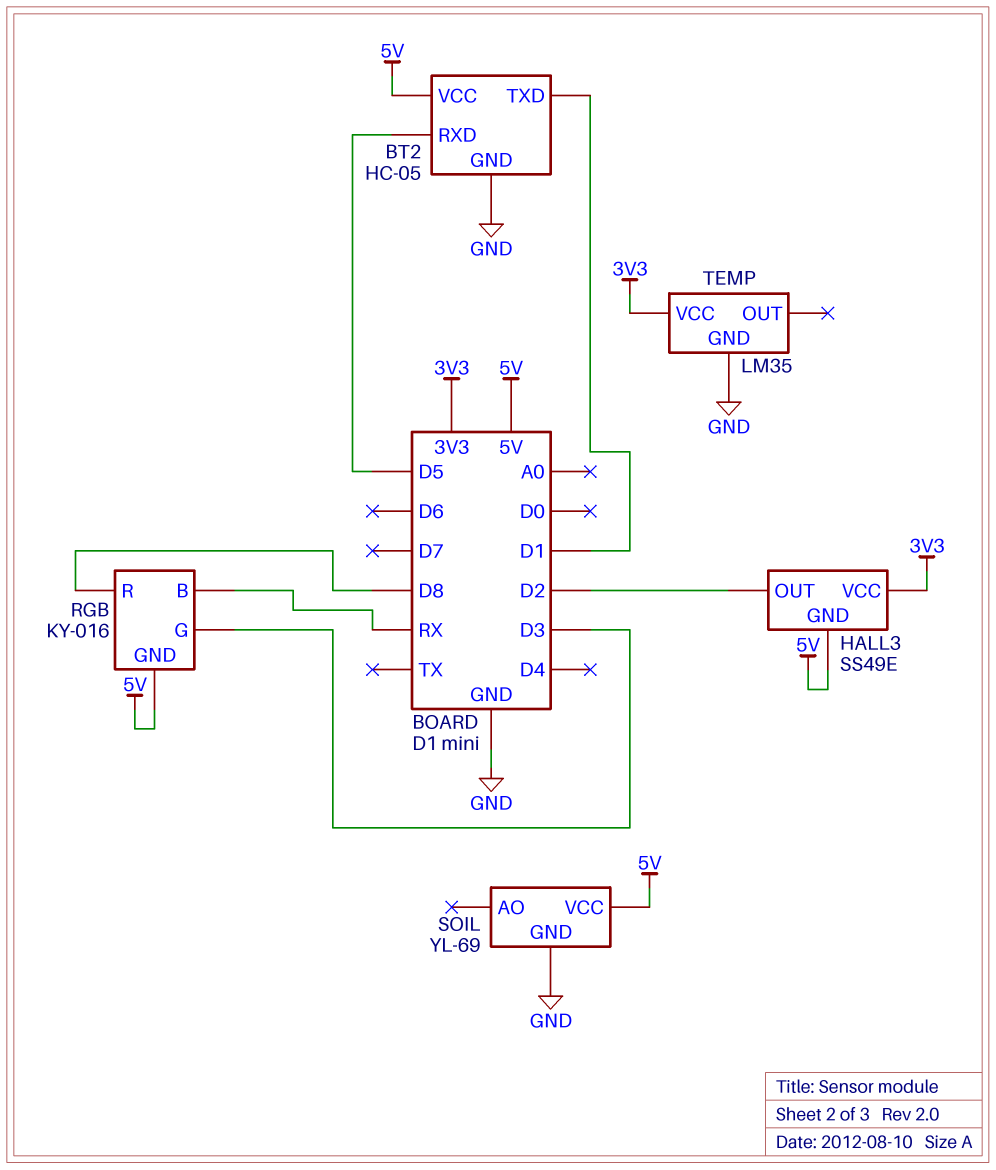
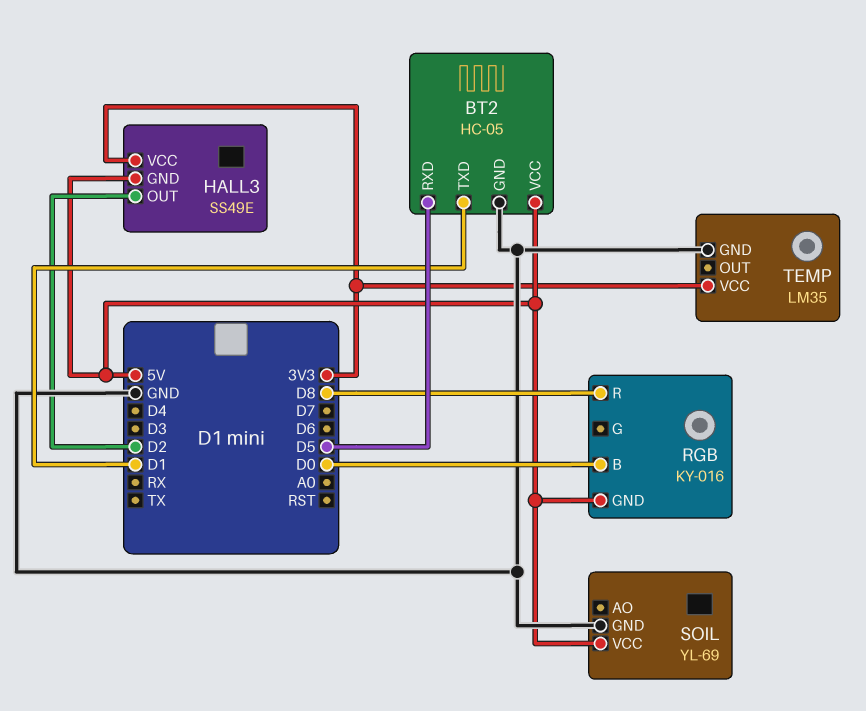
RGB pin B: RX -> D0
RGB pin G: D3 -> none

